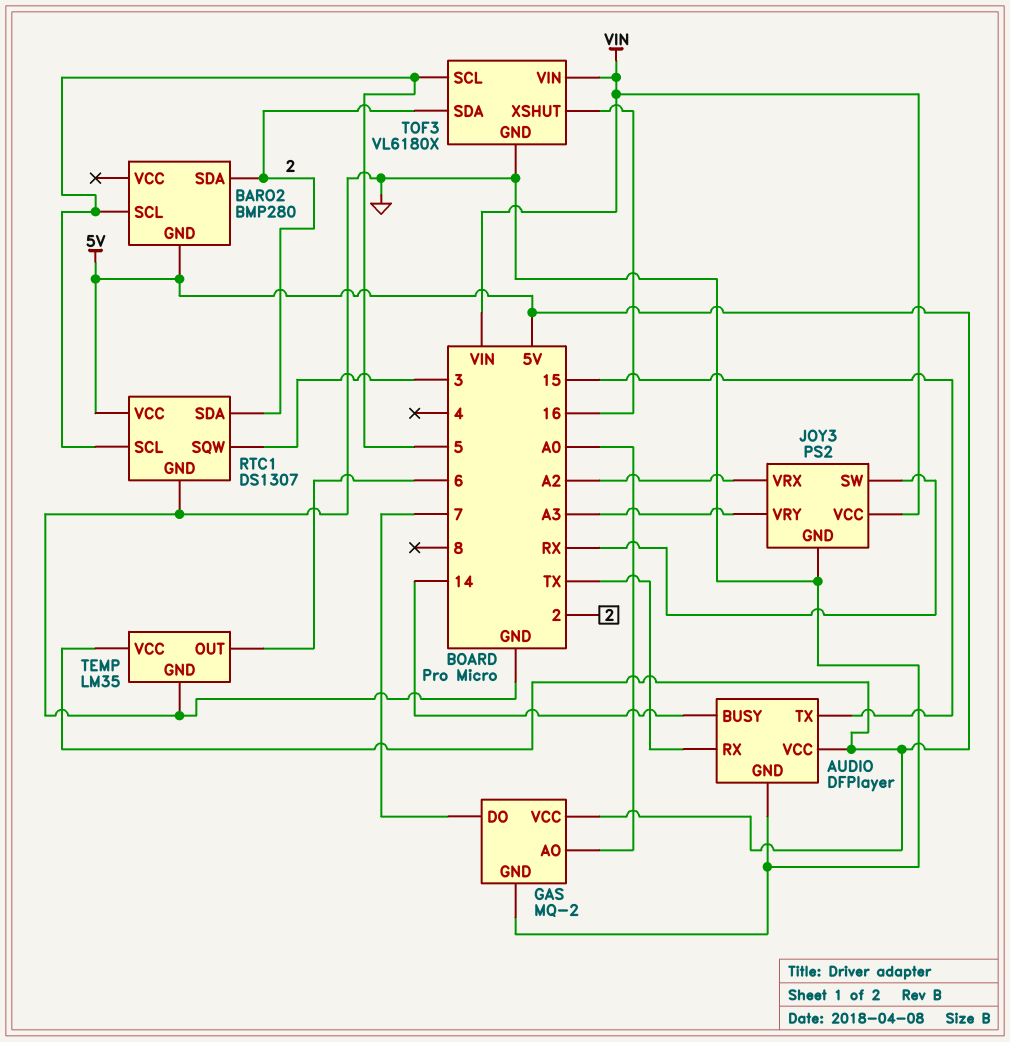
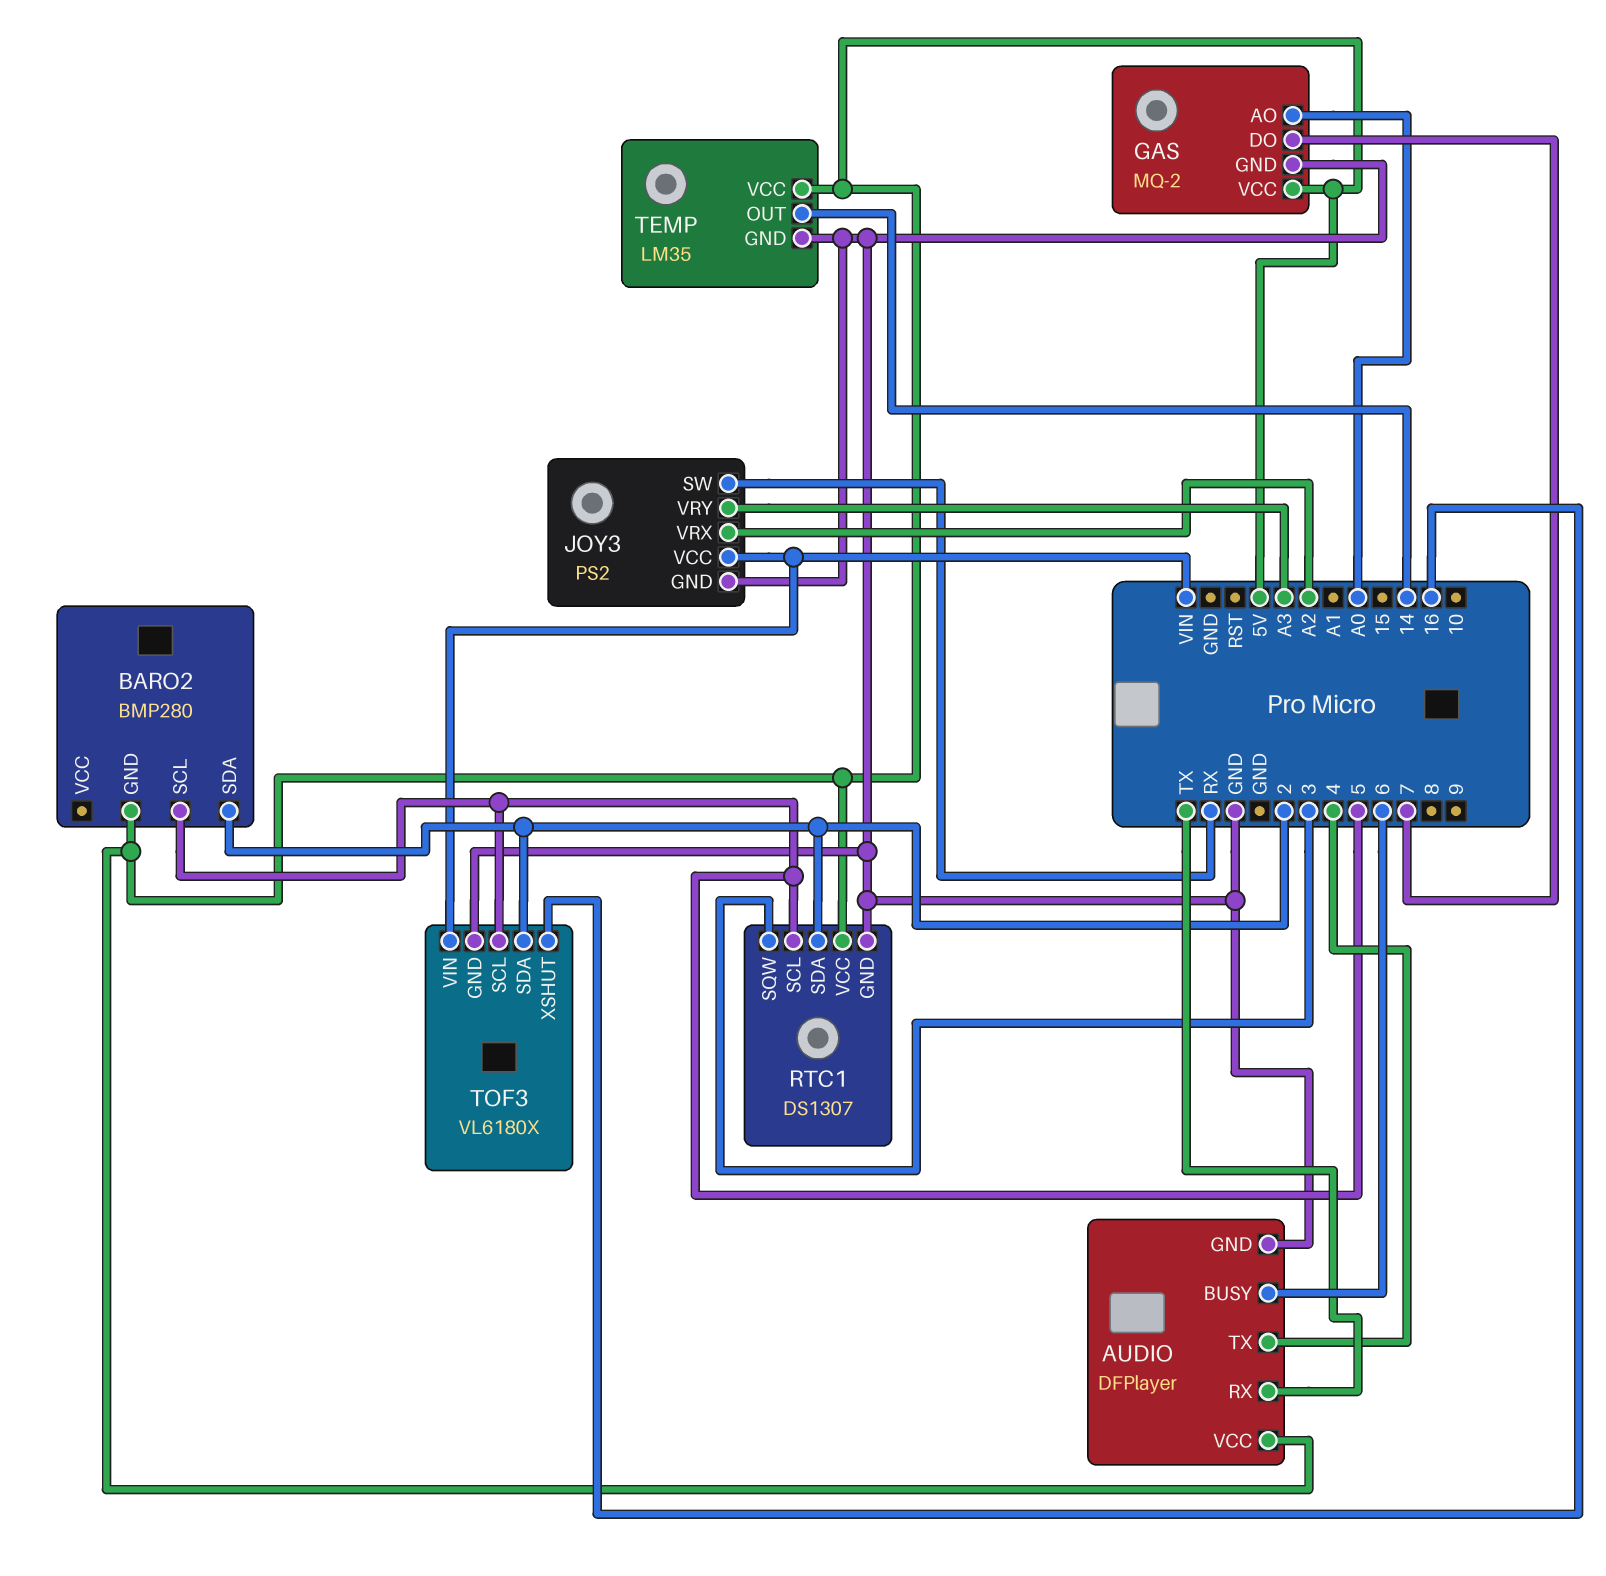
AUDIO pin BUSY: 14 -> 6
AUDIO pin TX: 15 -> 4
TEMP pin OUT: 6 -> 14

